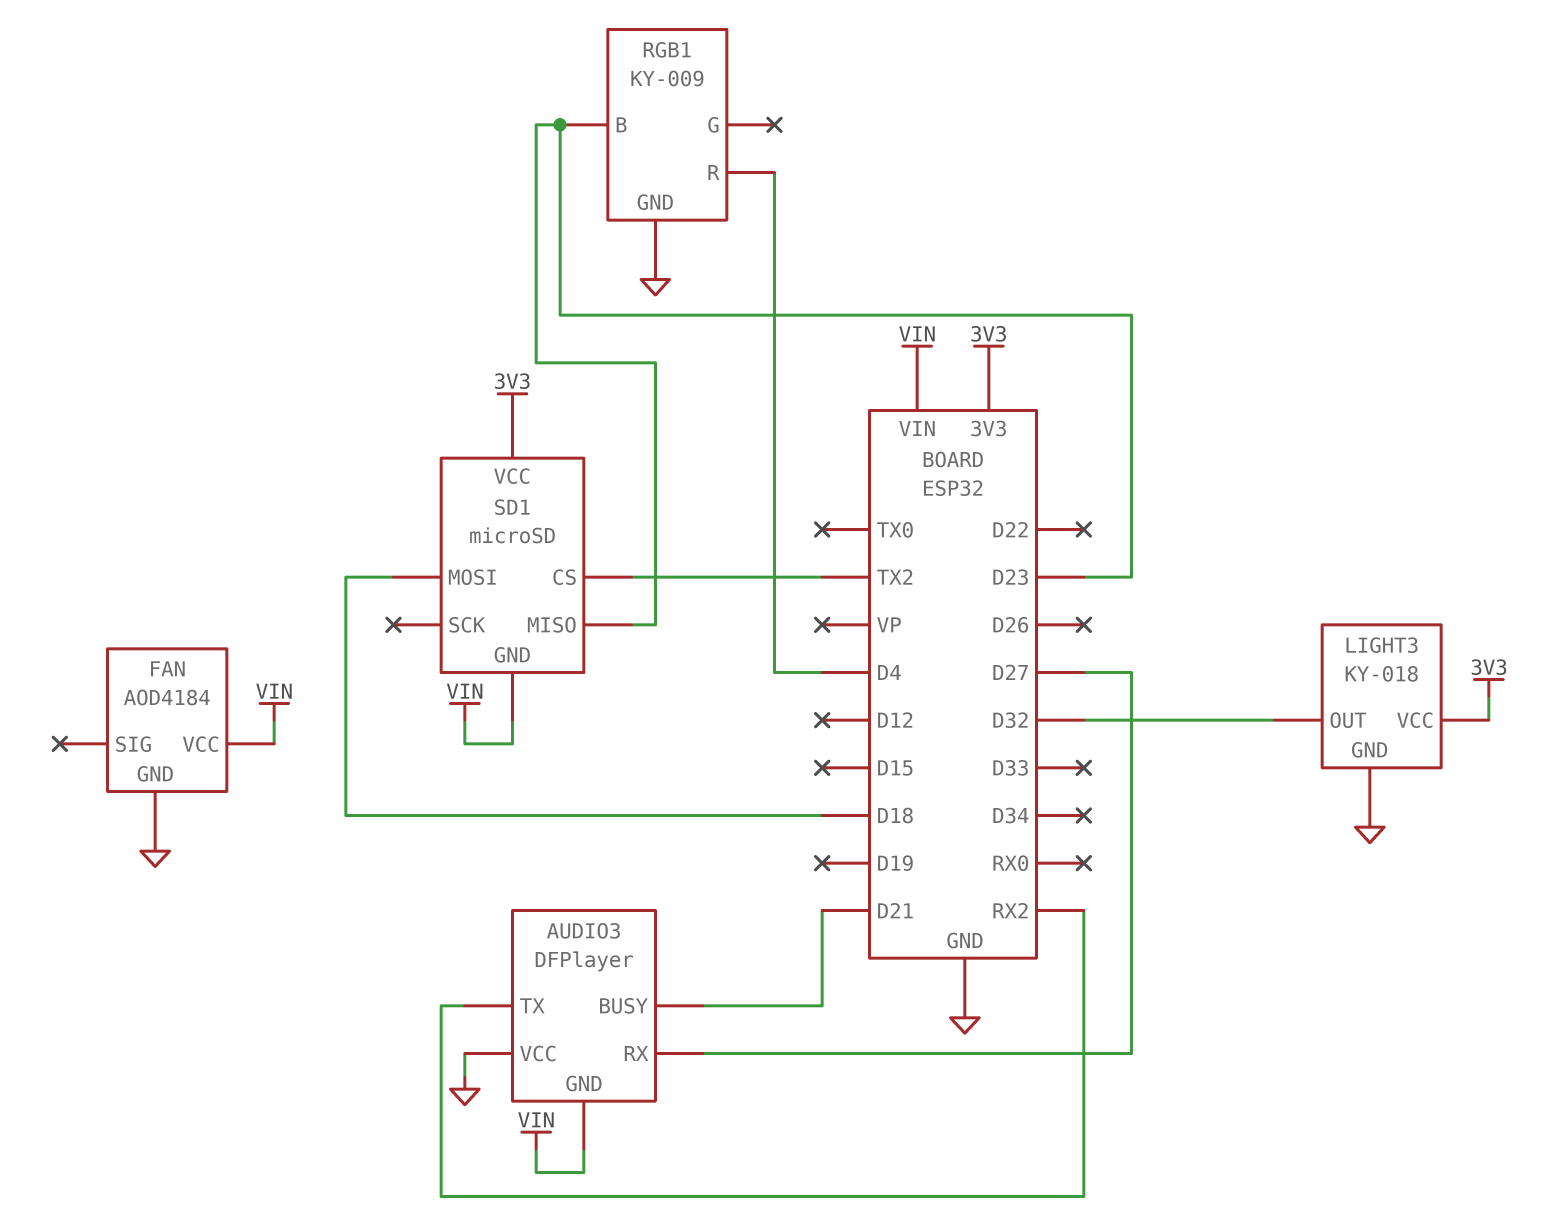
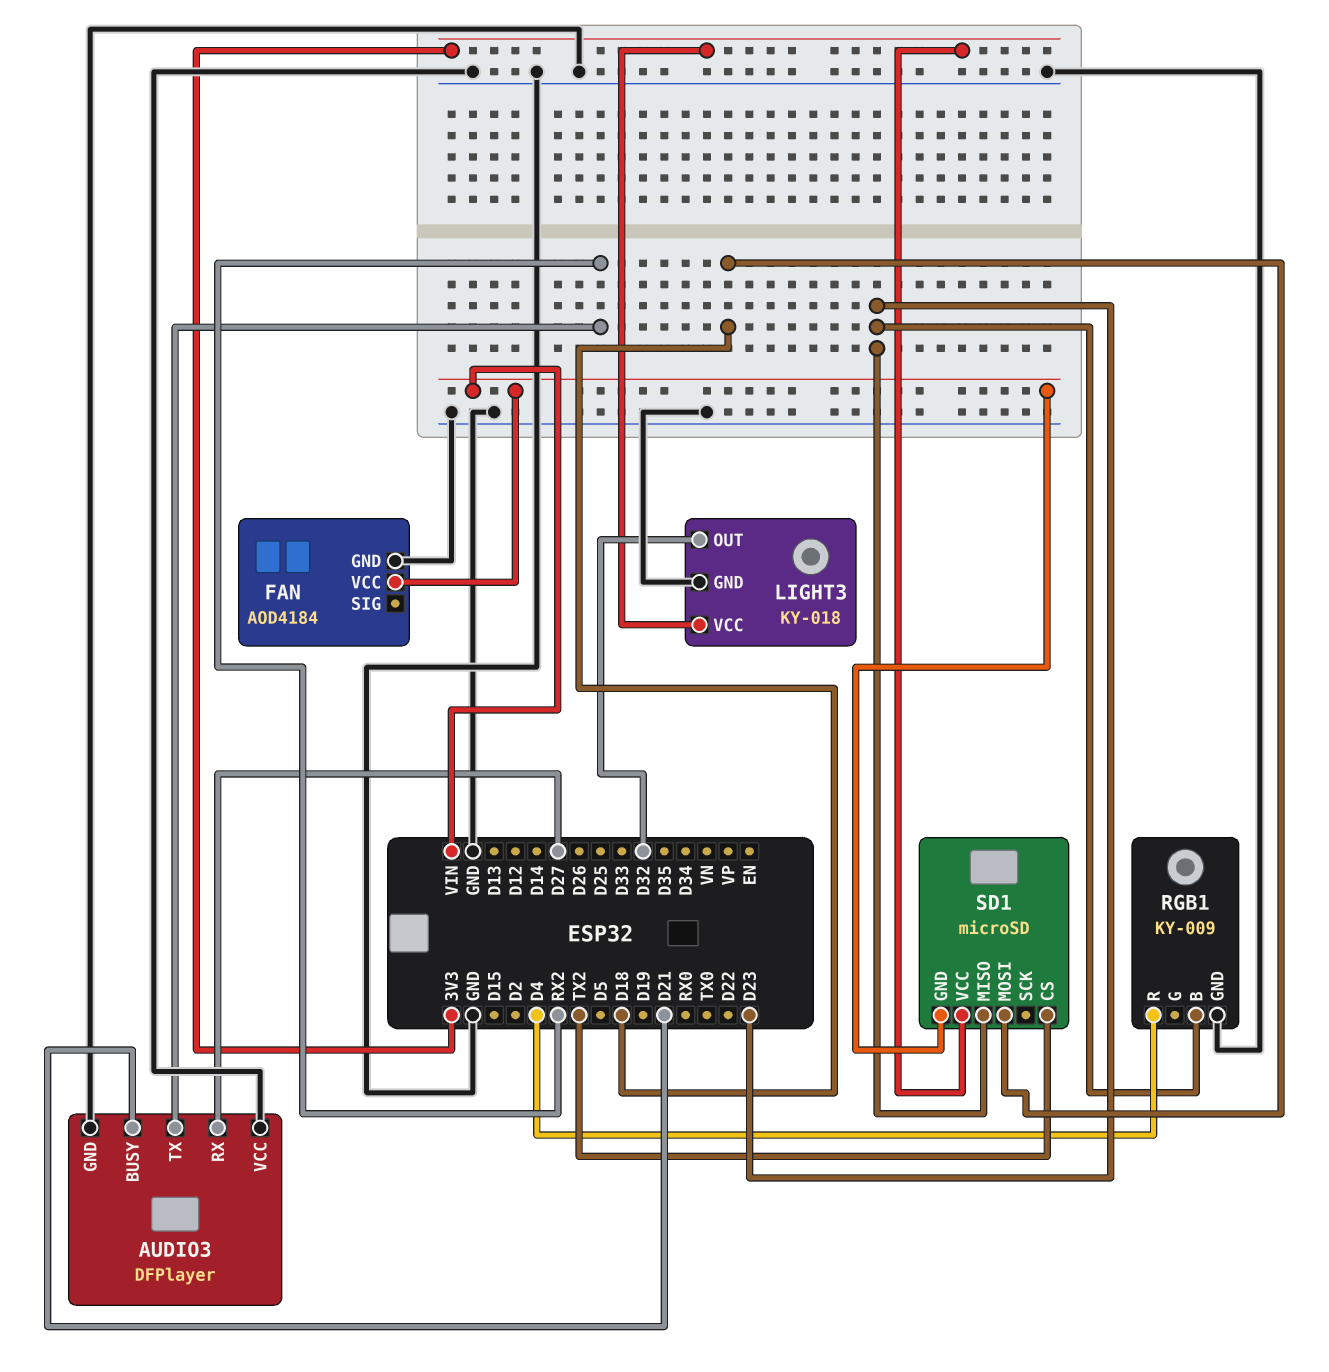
AUDIO3 pin GND: VIN -> GND

